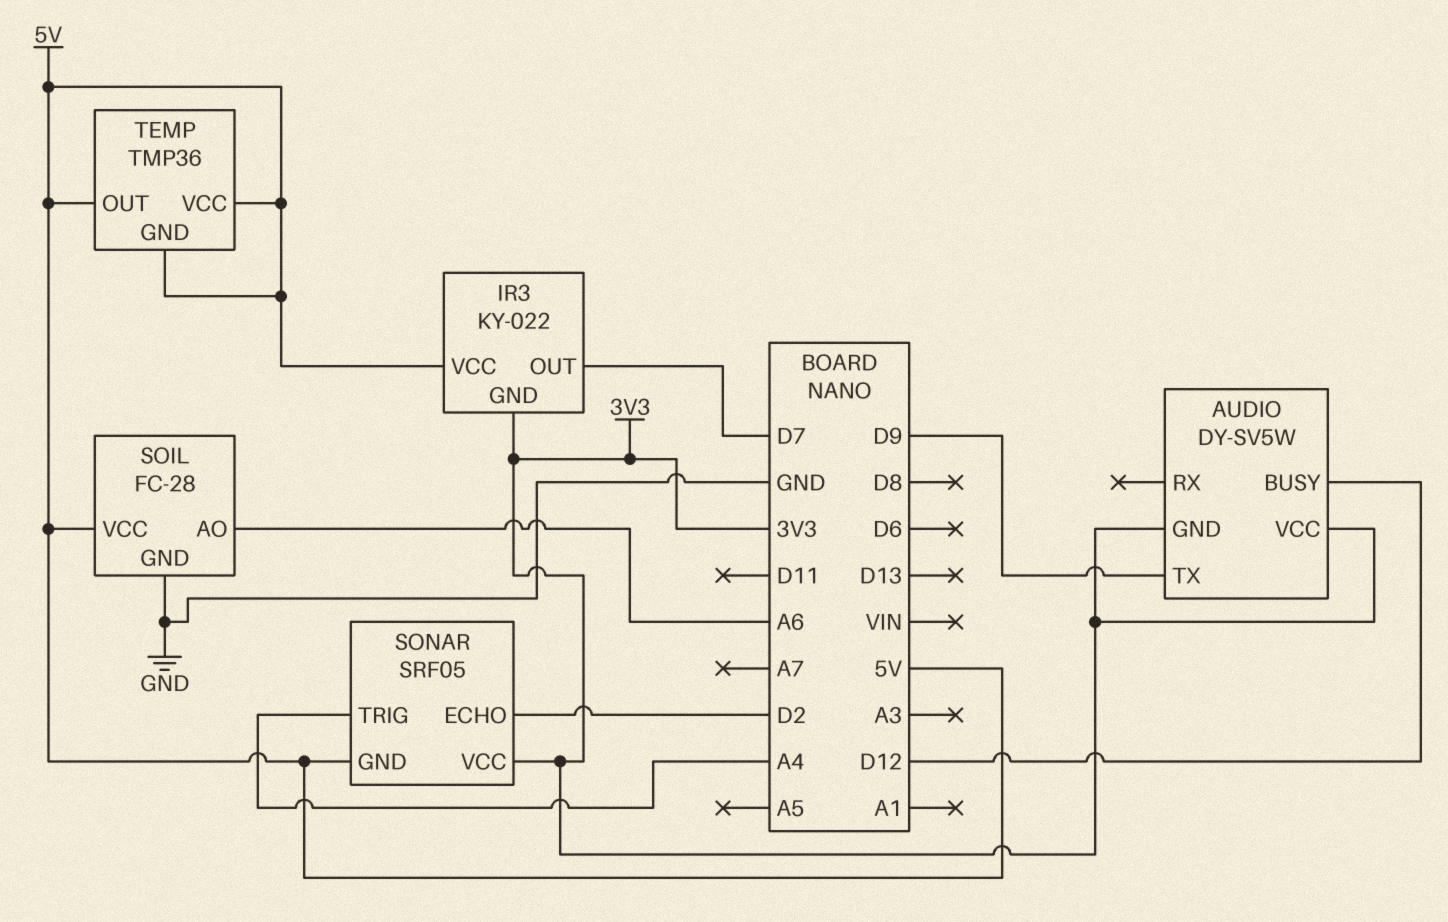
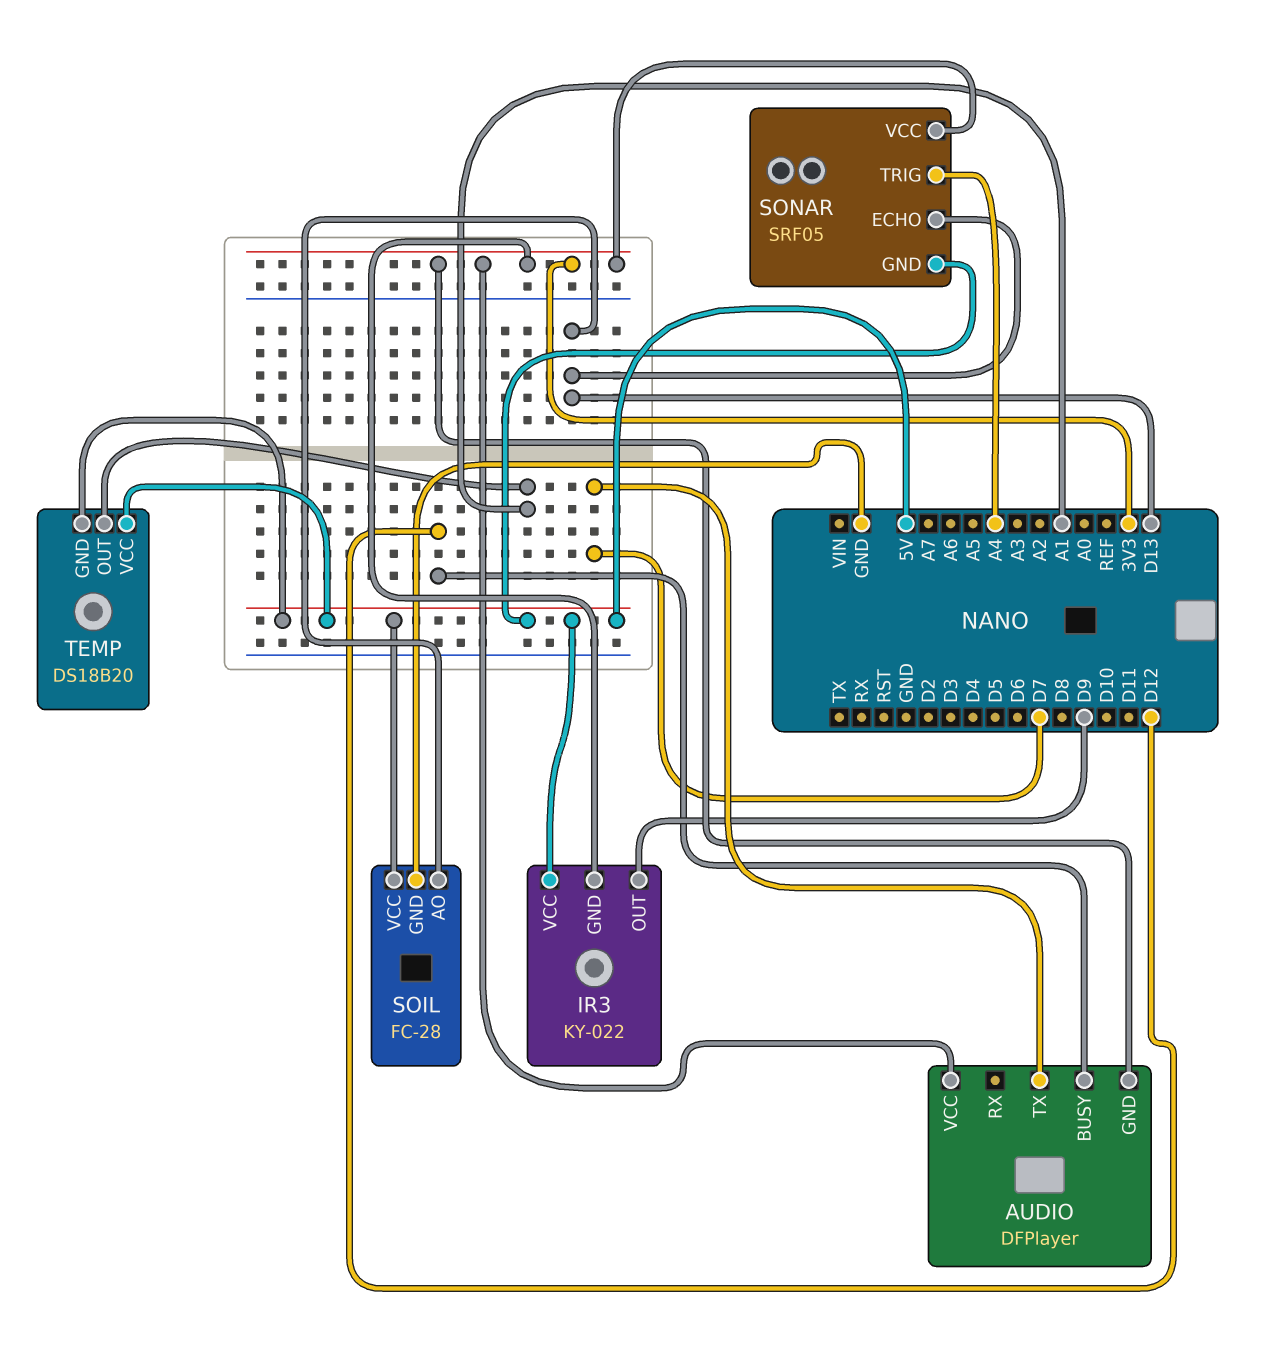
AUDIO: DY-SV5W -> DFPlayer
AUDIO pin TX: D9 -> D7
IR3 pin OUT: D7 -> D9
SOIL pin AO: A6 -> D13
SONAR pin ECHO: D2 -> D13
TEMP: TMP36 -> DS18B20
TEMP pin OUT: 5V -> A1

